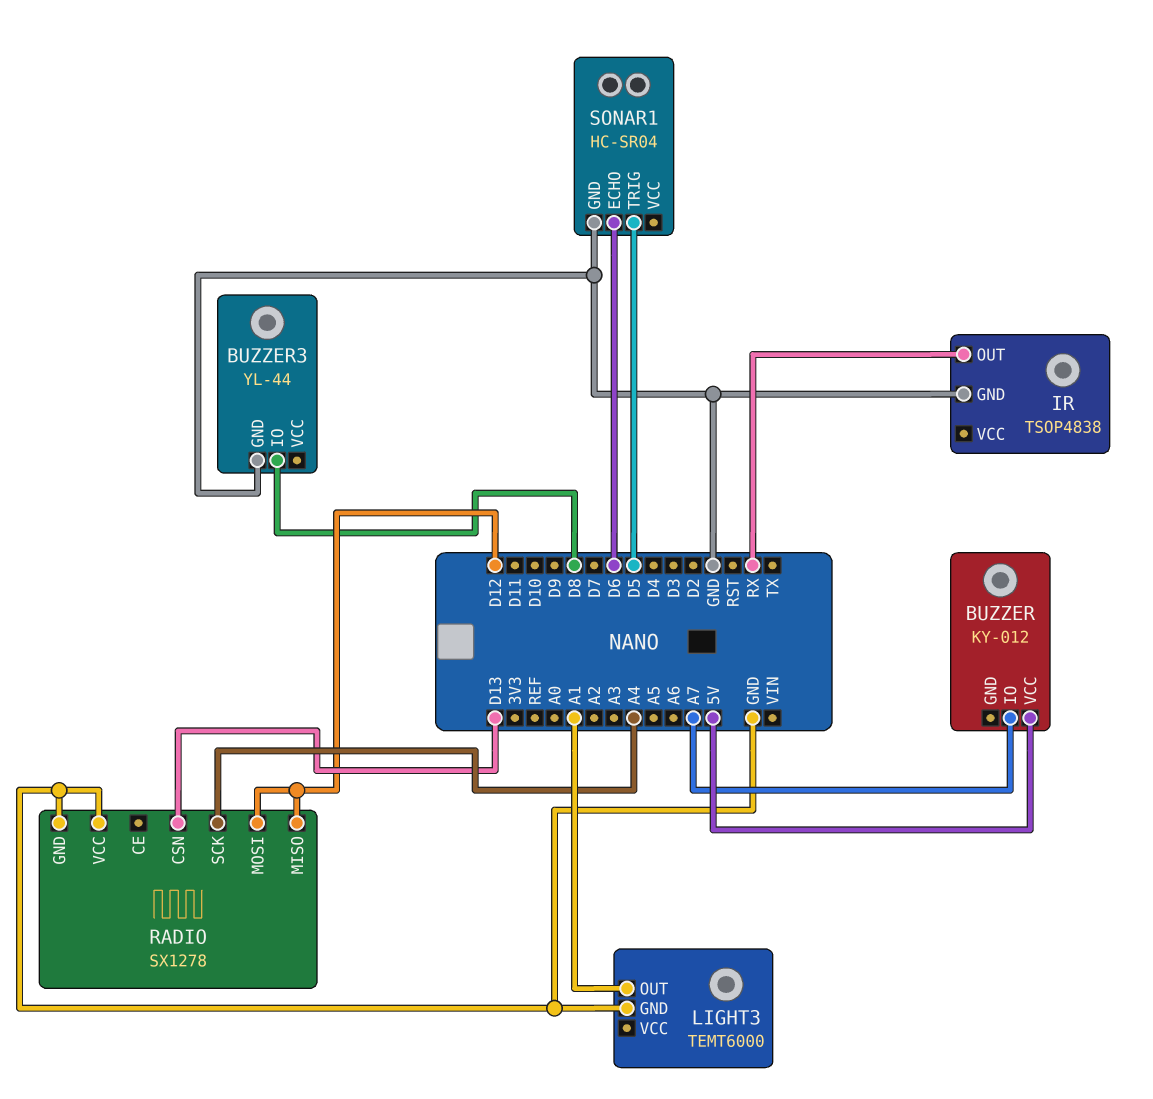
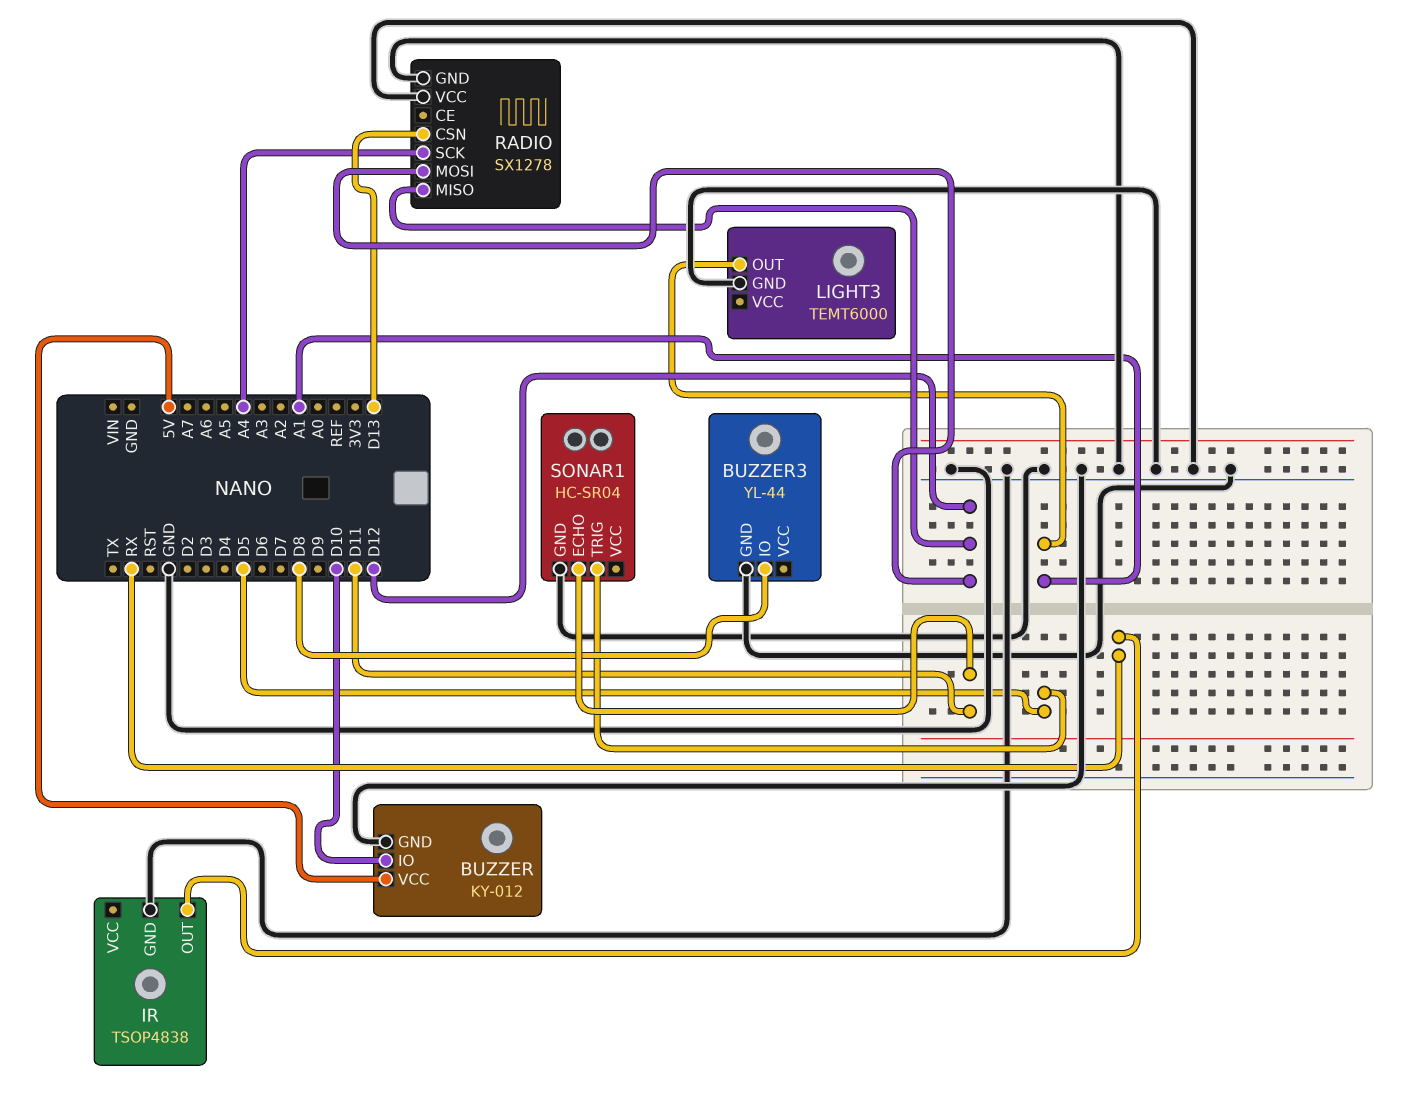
BUZZER pin GND: none -> GND
BUZZER pin IO: A7 -> D10
SONAR1 pin ECHO: D6 -> D11

